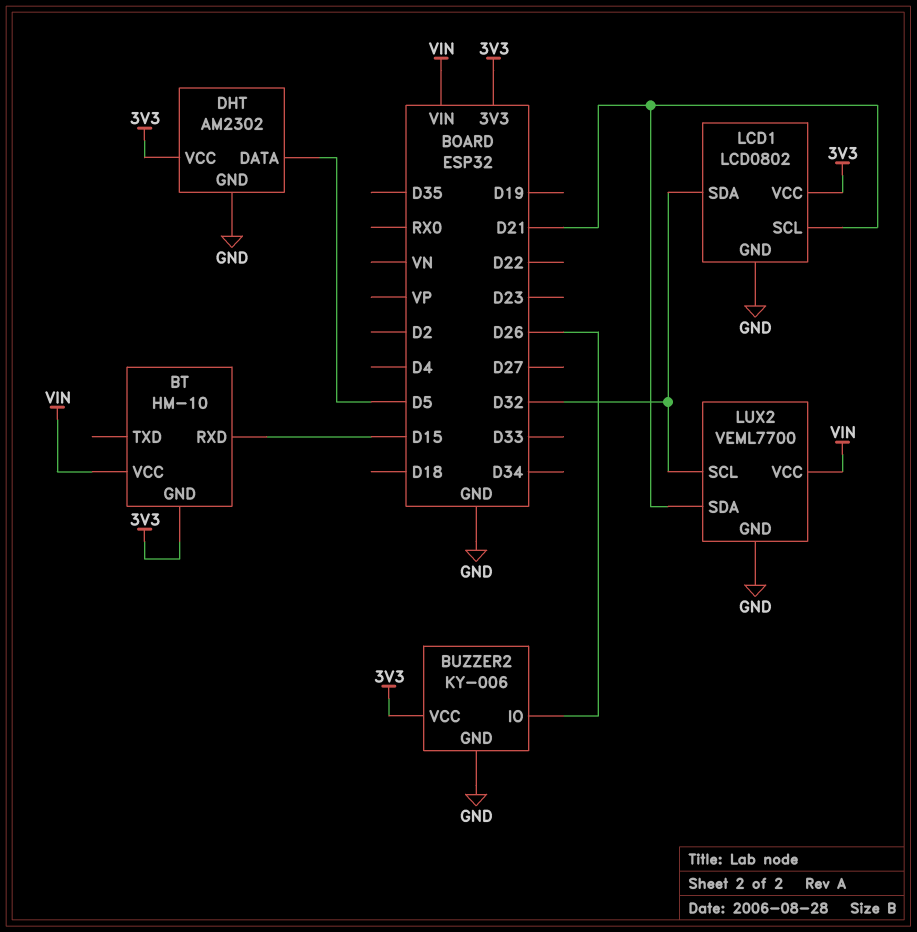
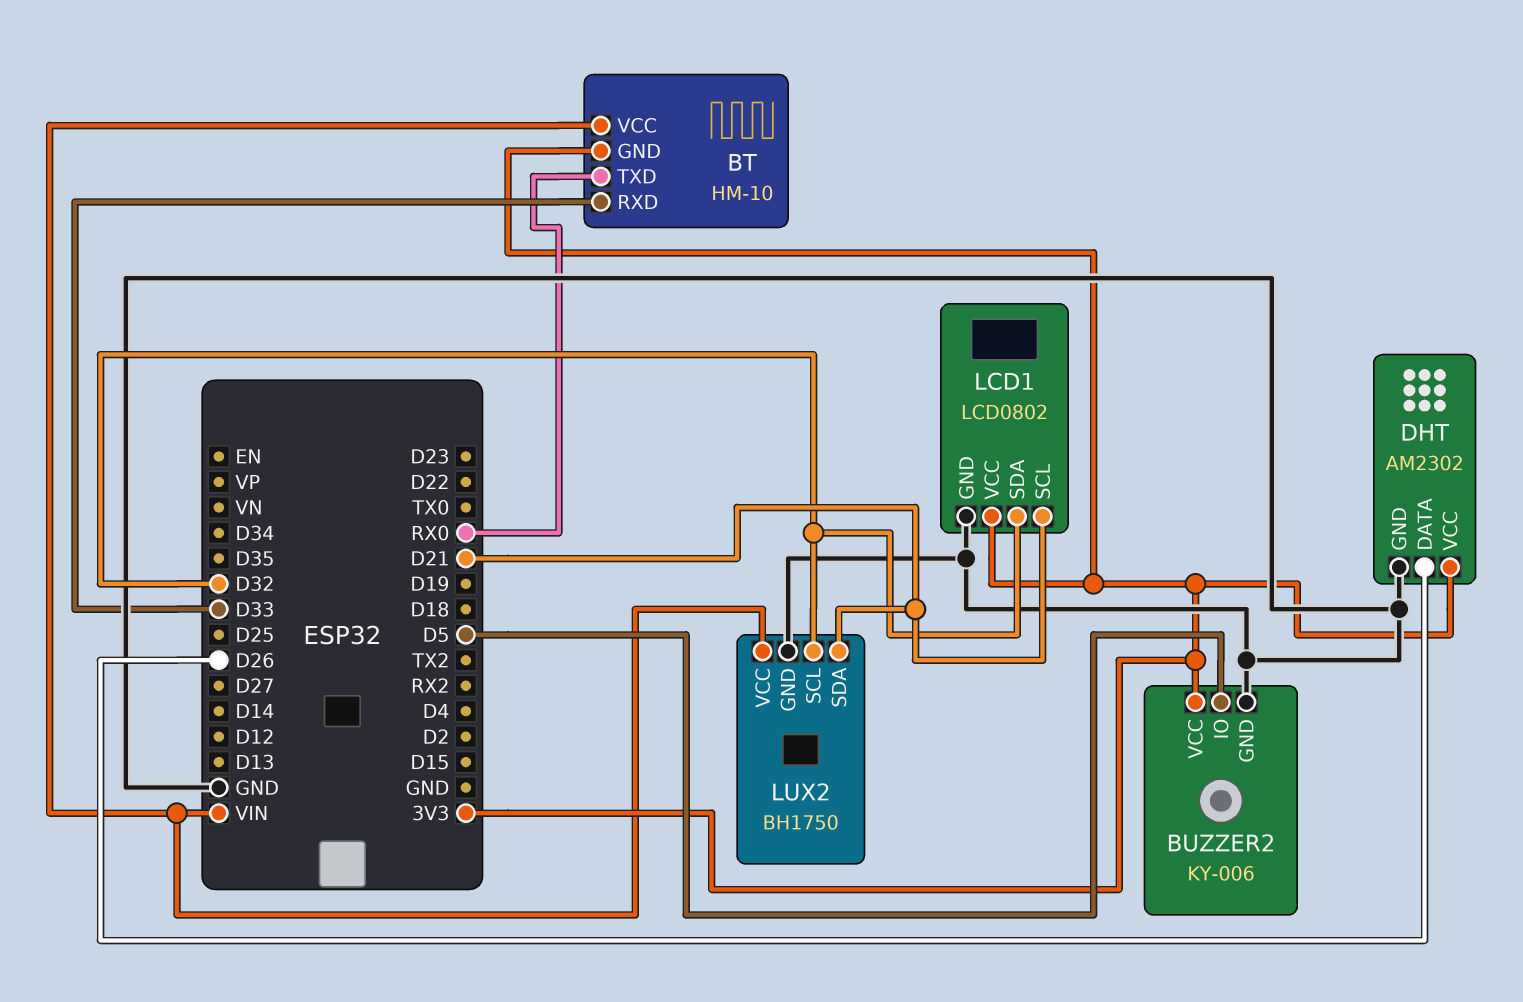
BT pin RXD: D15 -> D33
BT pin TXD: none -> RX0
BUZZER2 pin IO: D26 -> D5
DHT pin DATA: D5 -> D26
LUX2: VEML7700 -> BH1750

